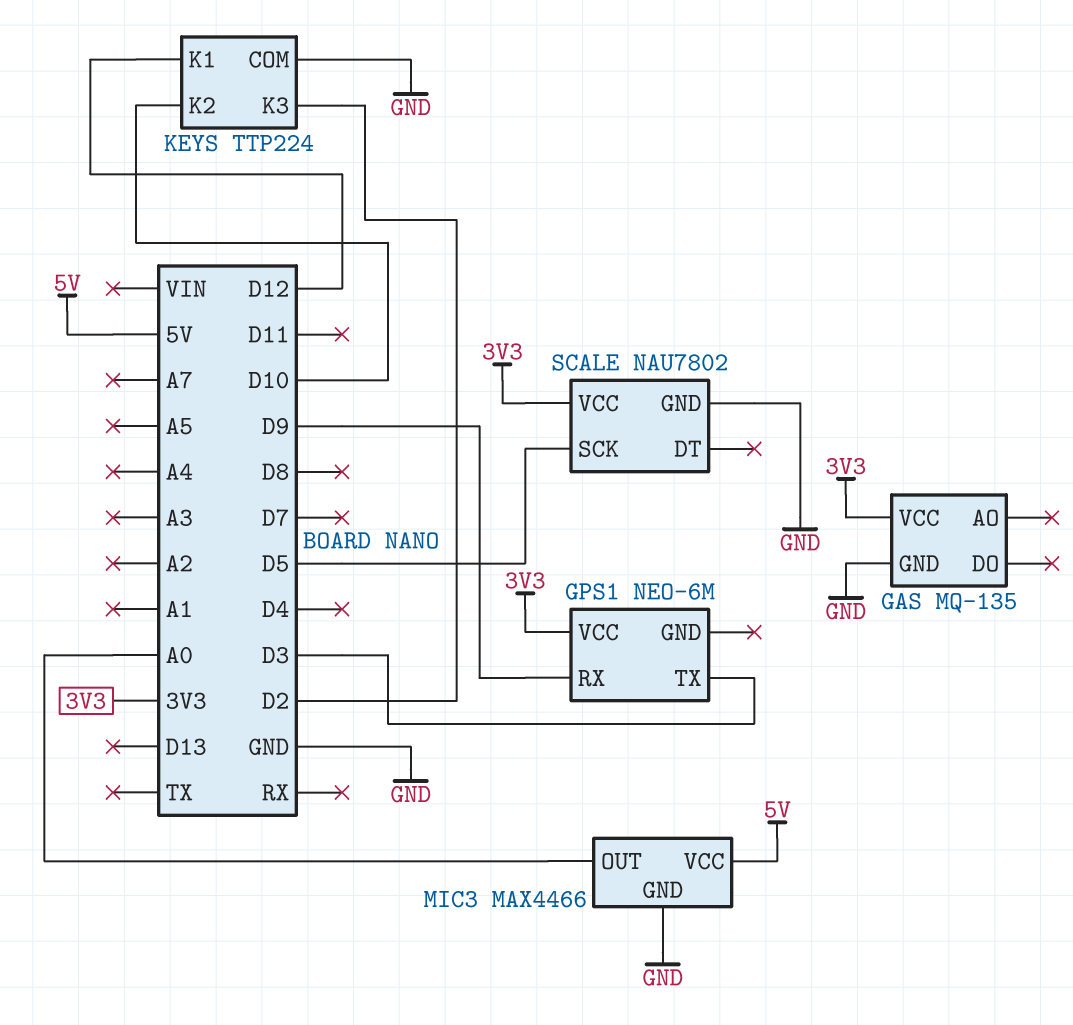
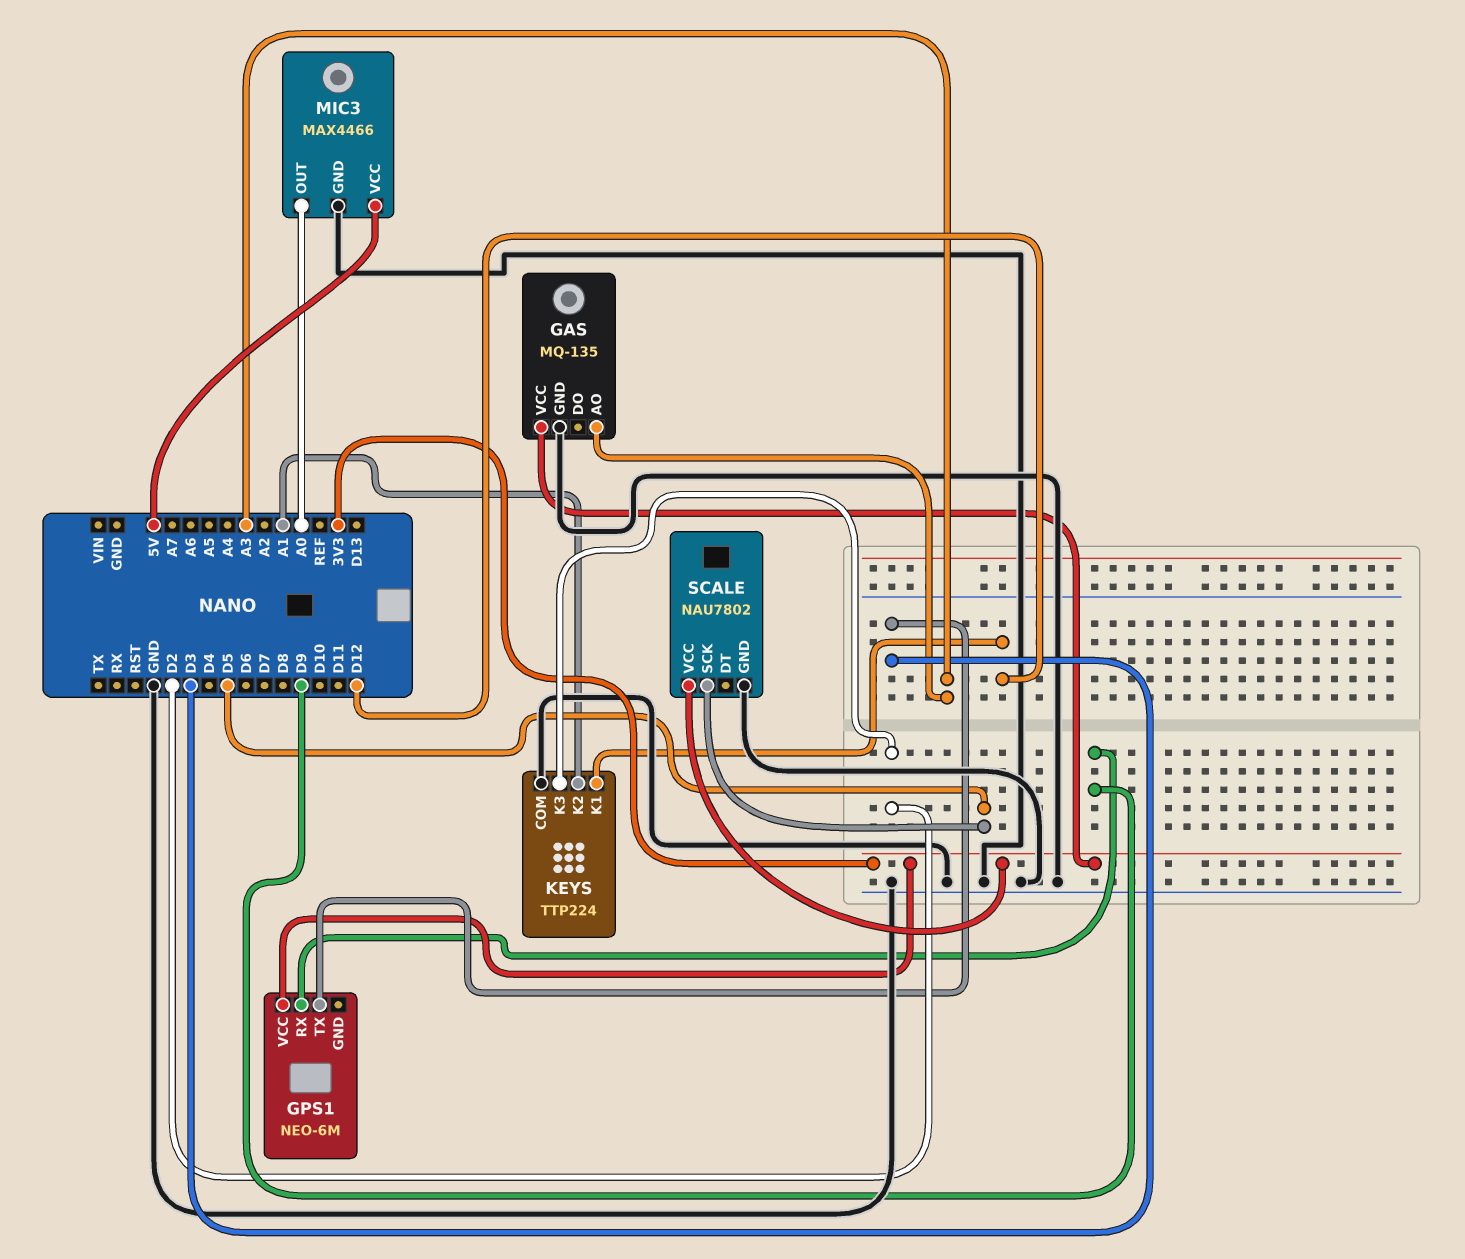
GAS pin AO: none -> A3
KEYS pin K2: D10 -> A1

